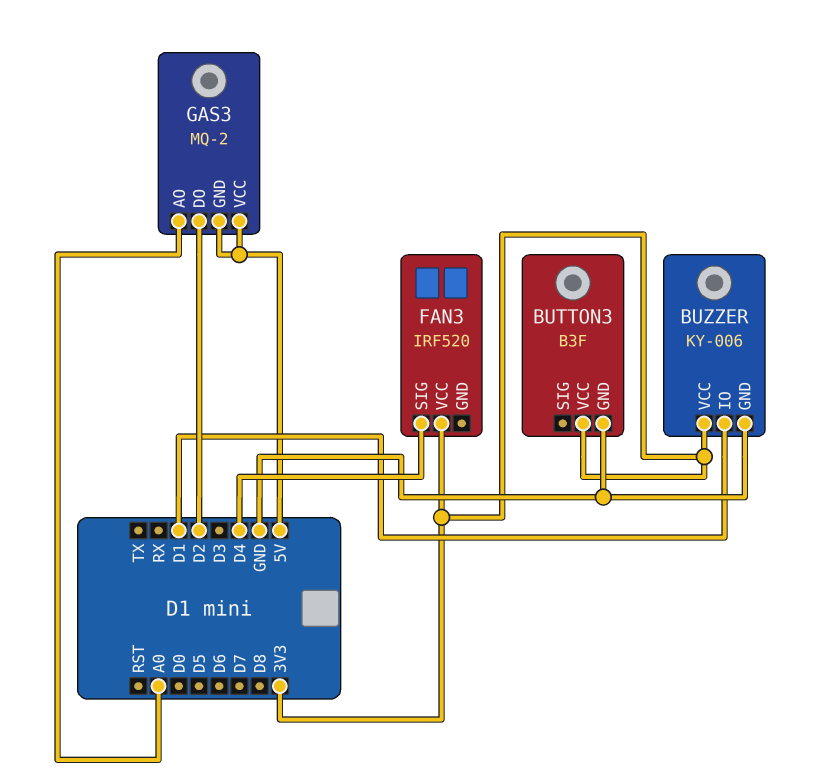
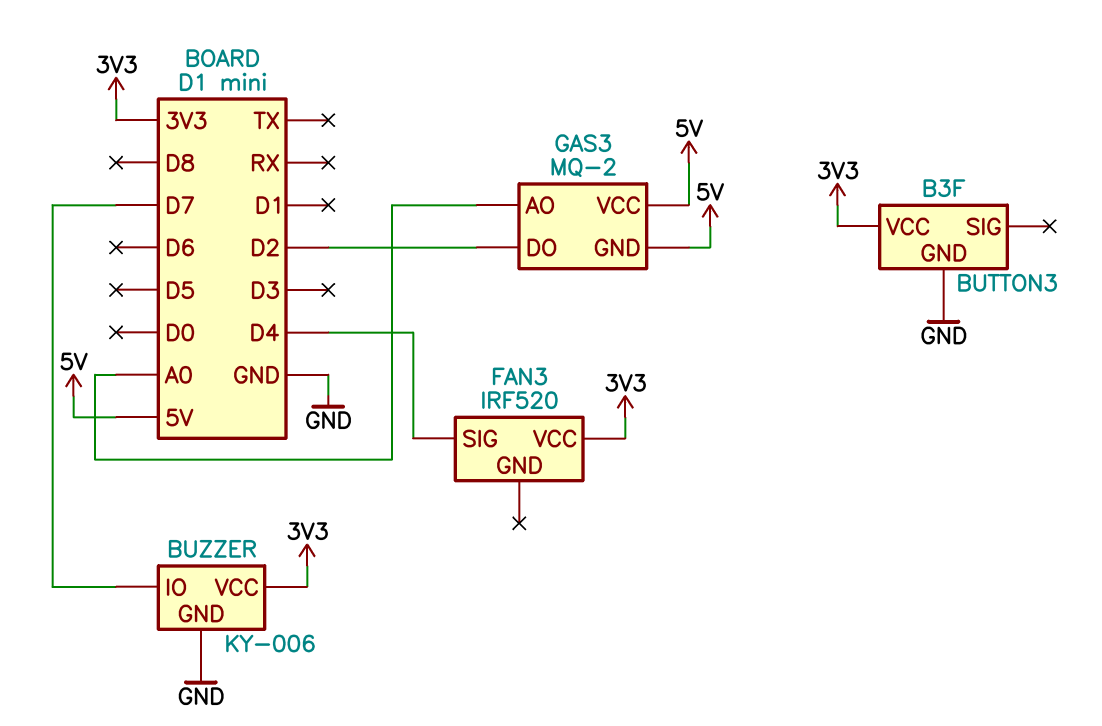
BUZZER pin IO: D1 -> D7

